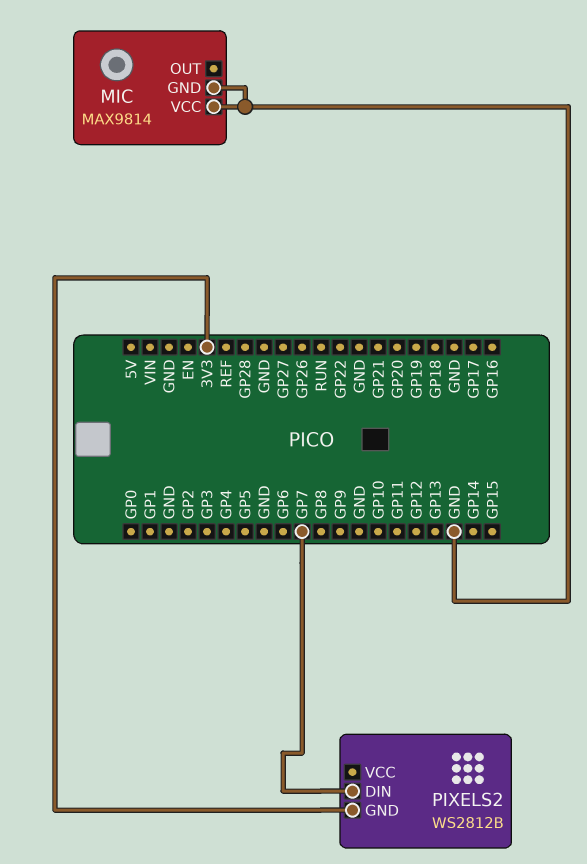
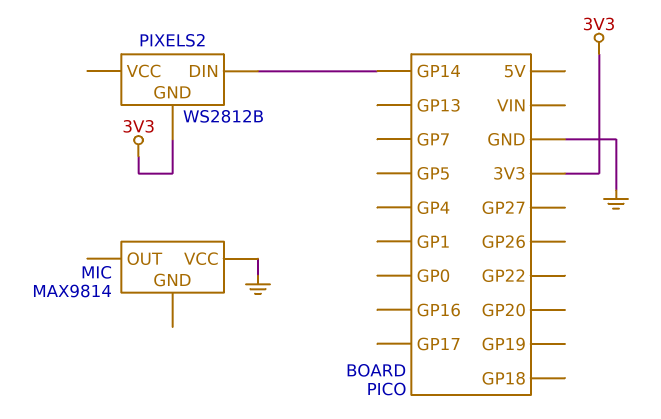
MIC pin GND: GND -> none
PIXELS2 pin DIN: GP7 -> GP14

